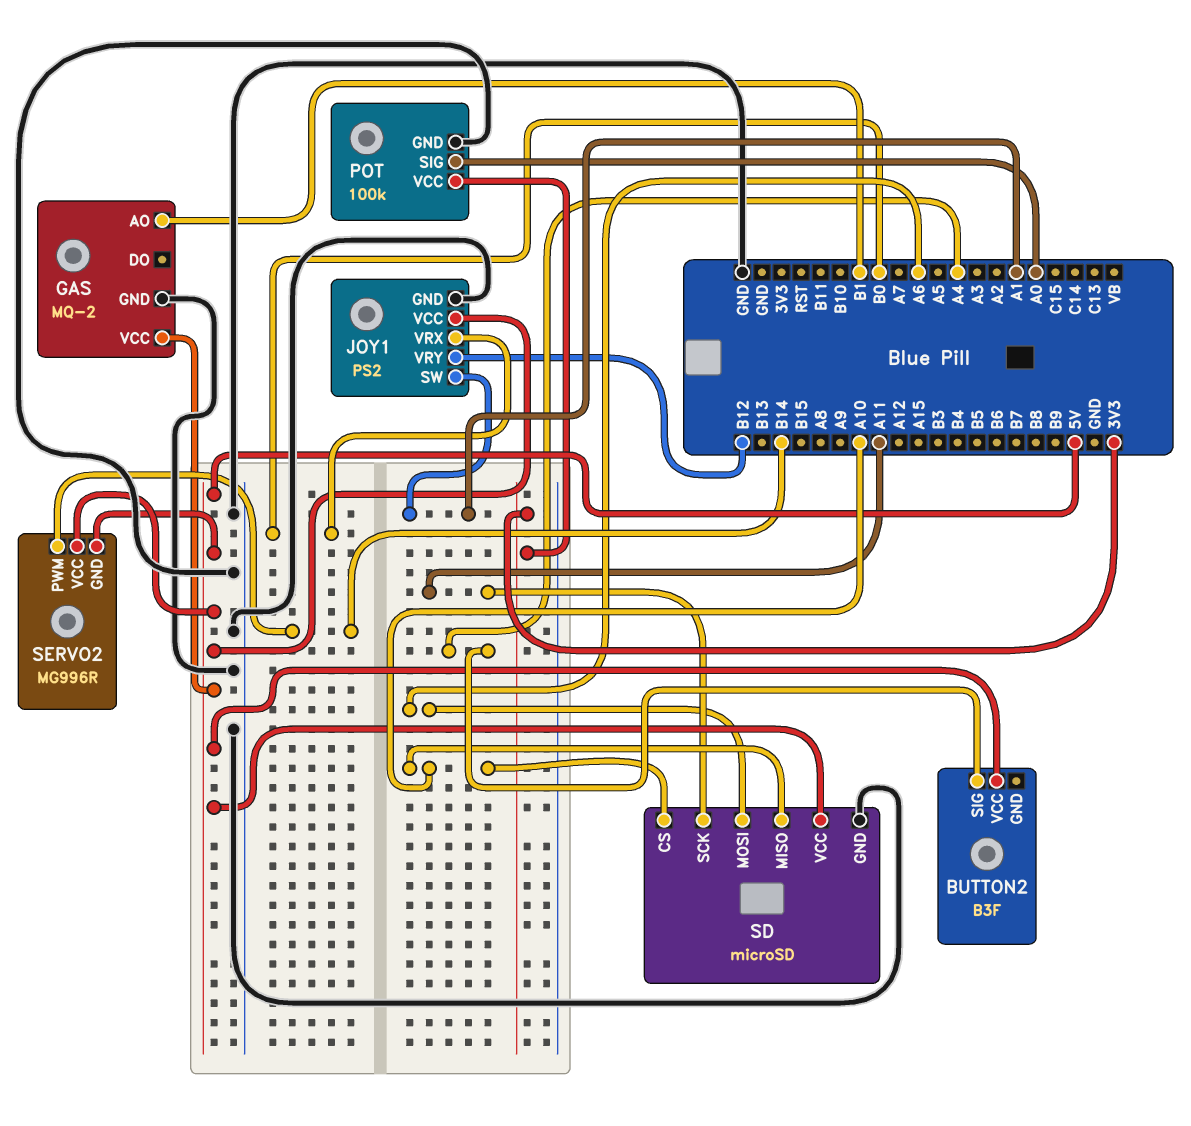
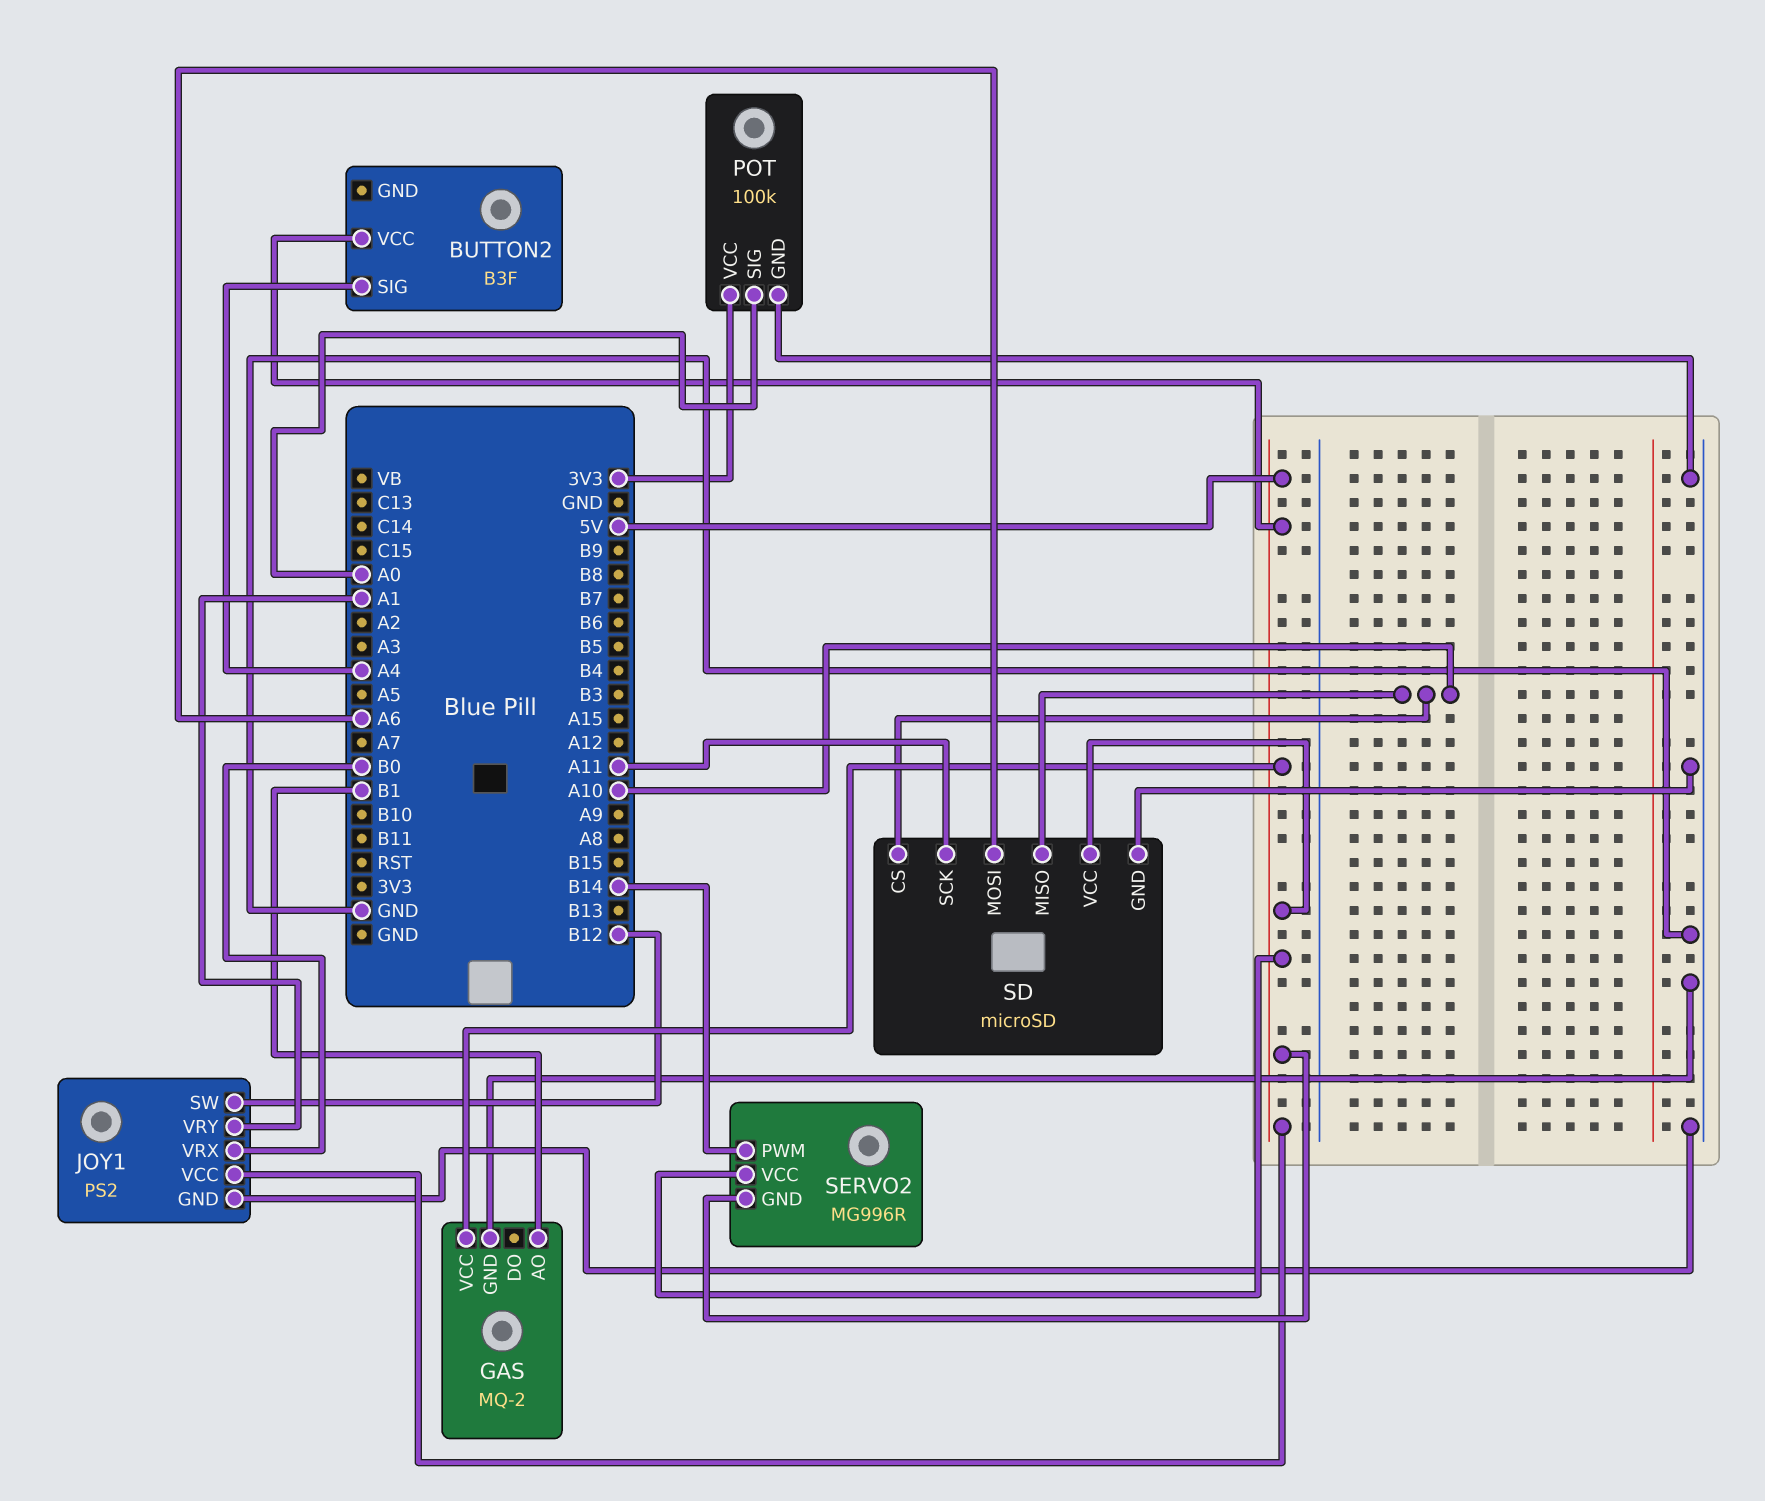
JOY1 pin SW: A1 -> B12
JOY1 pin VRY: B12 -> A1

